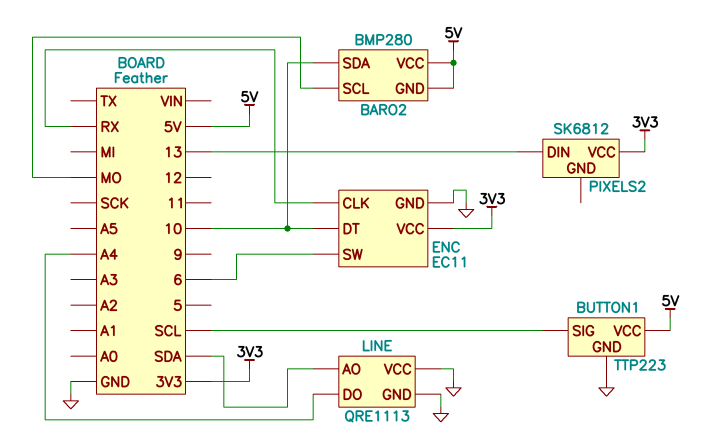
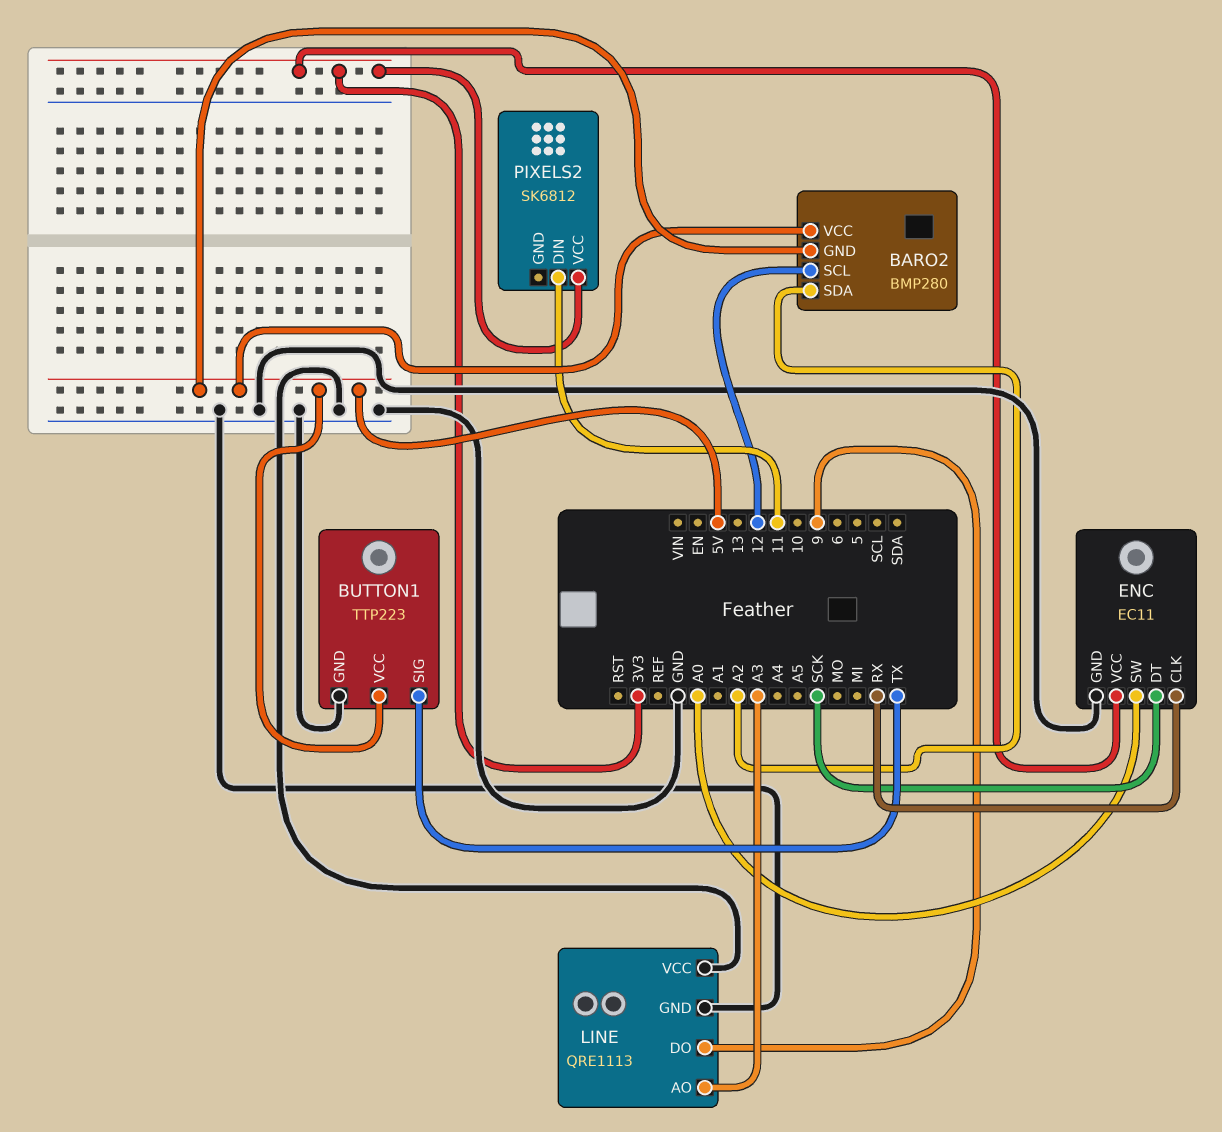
BARO2 pin SCL: MO -> 12
BARO2 pin SDA: 10 -> A2
BUTTON1 pin SIG: SCL -> TX
ENC pin DT: 10 -> SCK
ENC pin SW: 6 -> A0
LINE pin AO: SDA -> A3
LINE pin DO: A4 -> 9
PIXELS2 pin DIN: 13 -> 11

